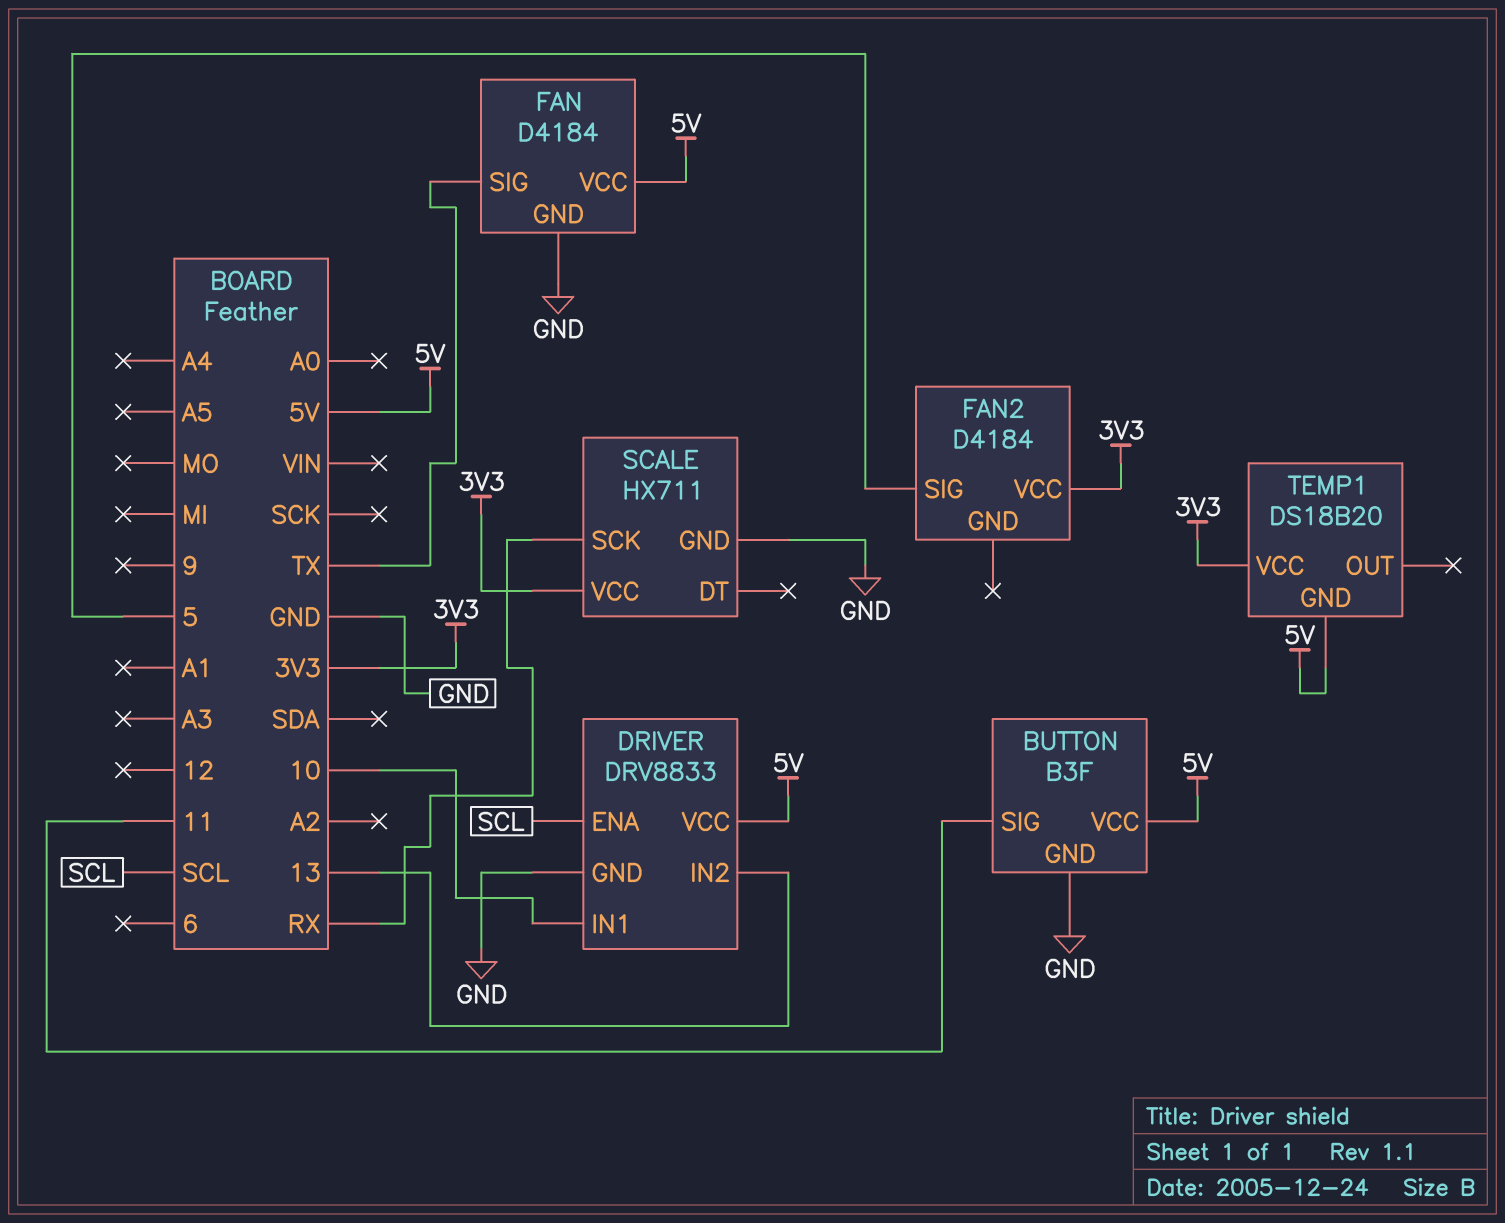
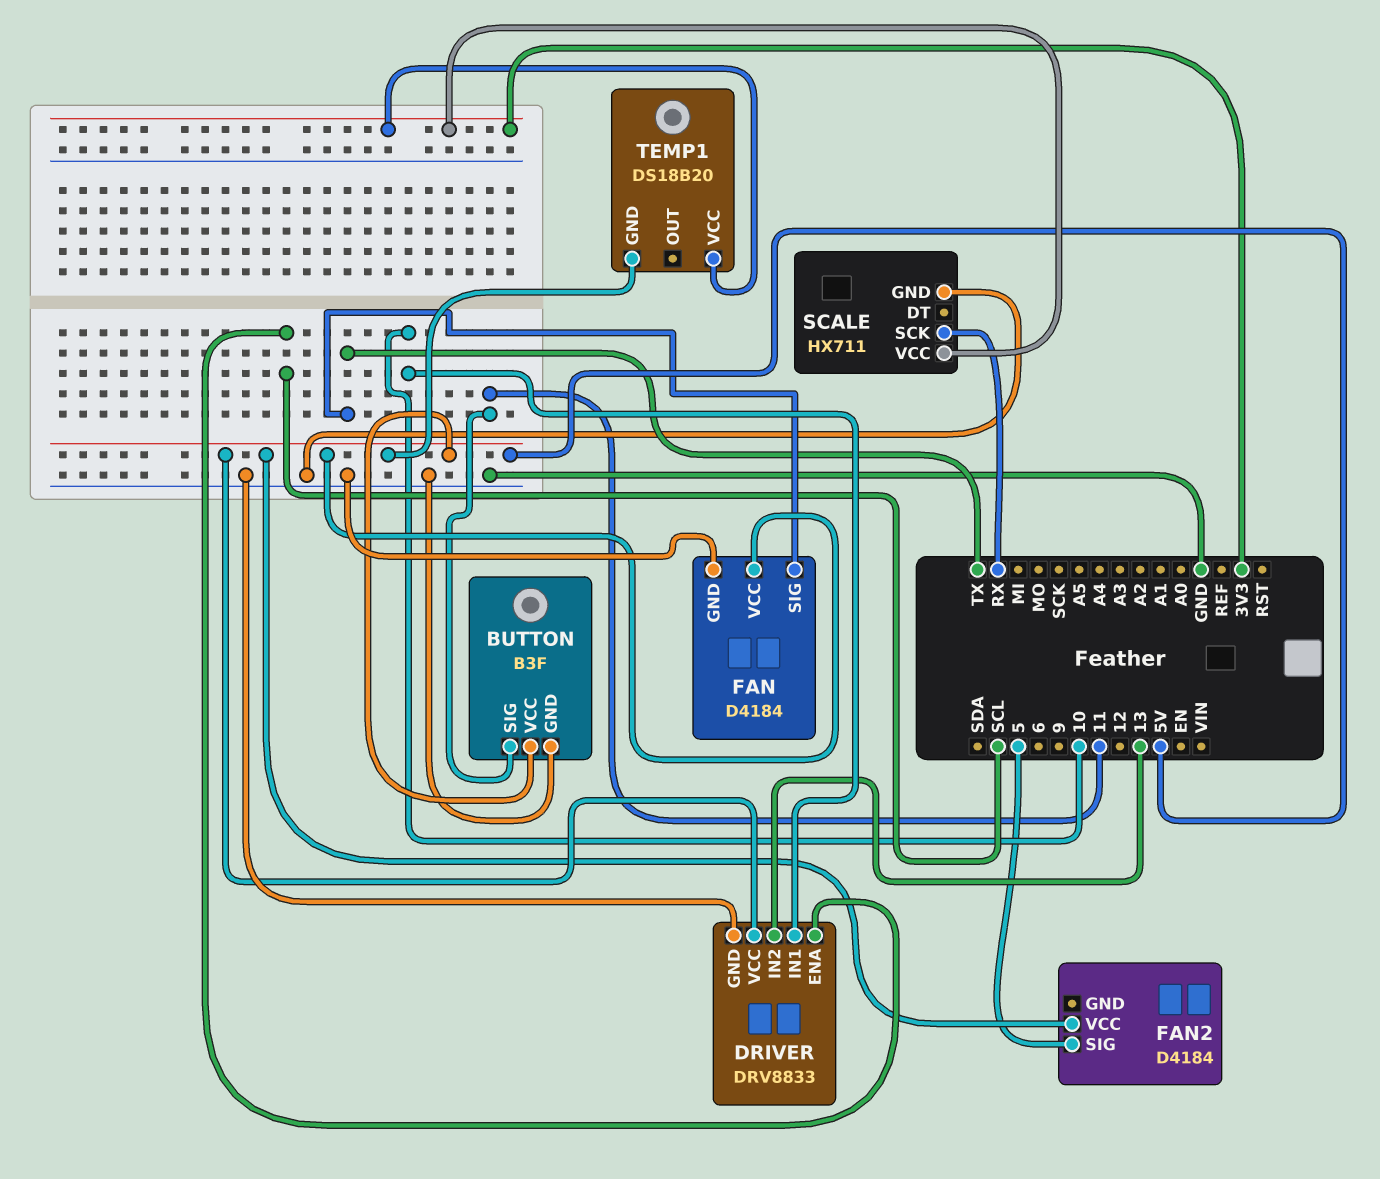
FAN2 pin VCC: 3V3 -> 5V

